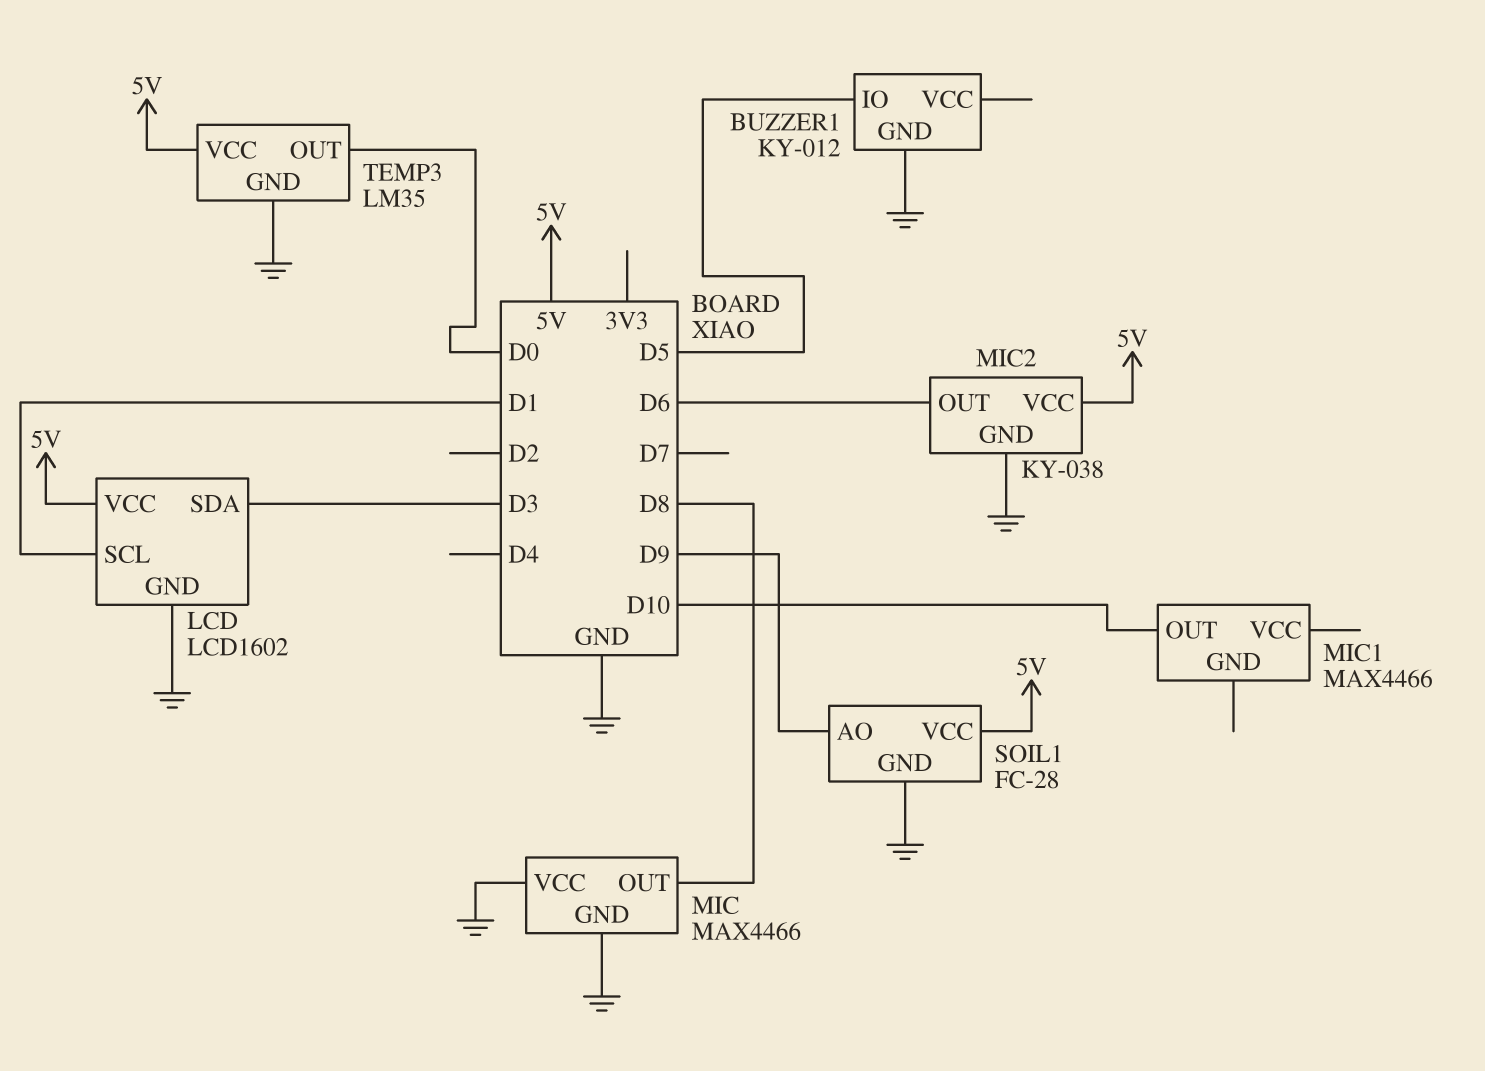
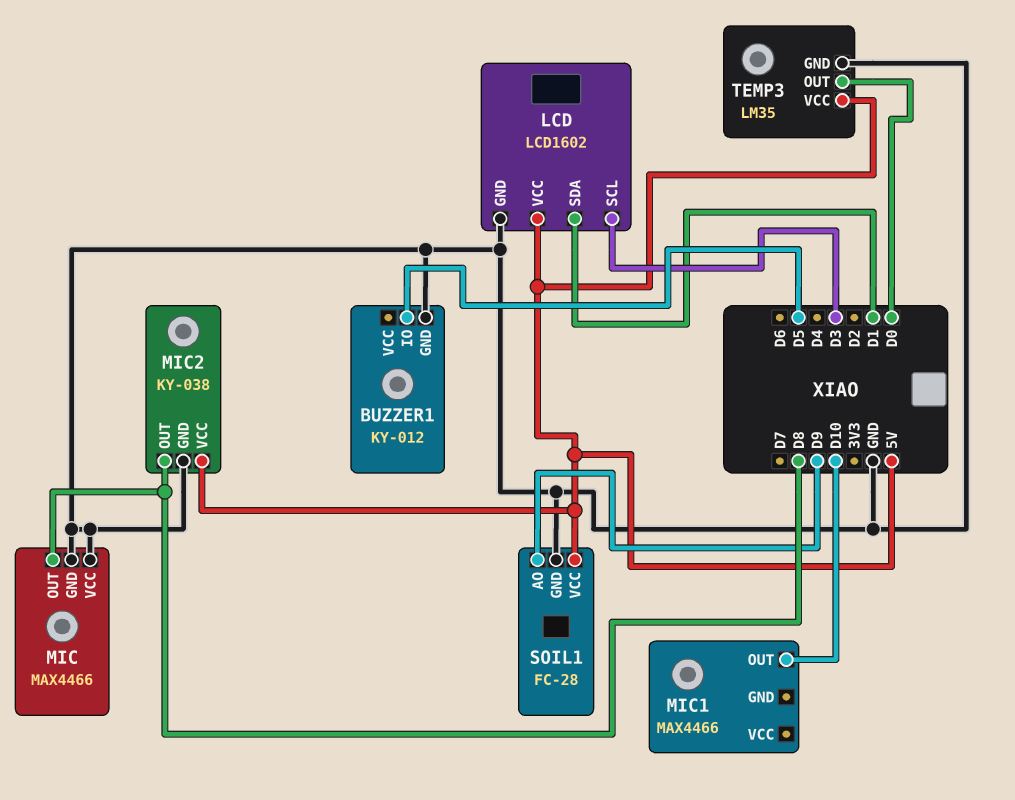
LCD pin SCL: D1 -> D3
LCD pin SDA: D3 -> D1
MIC2 pin OUT: D6 -> D8

